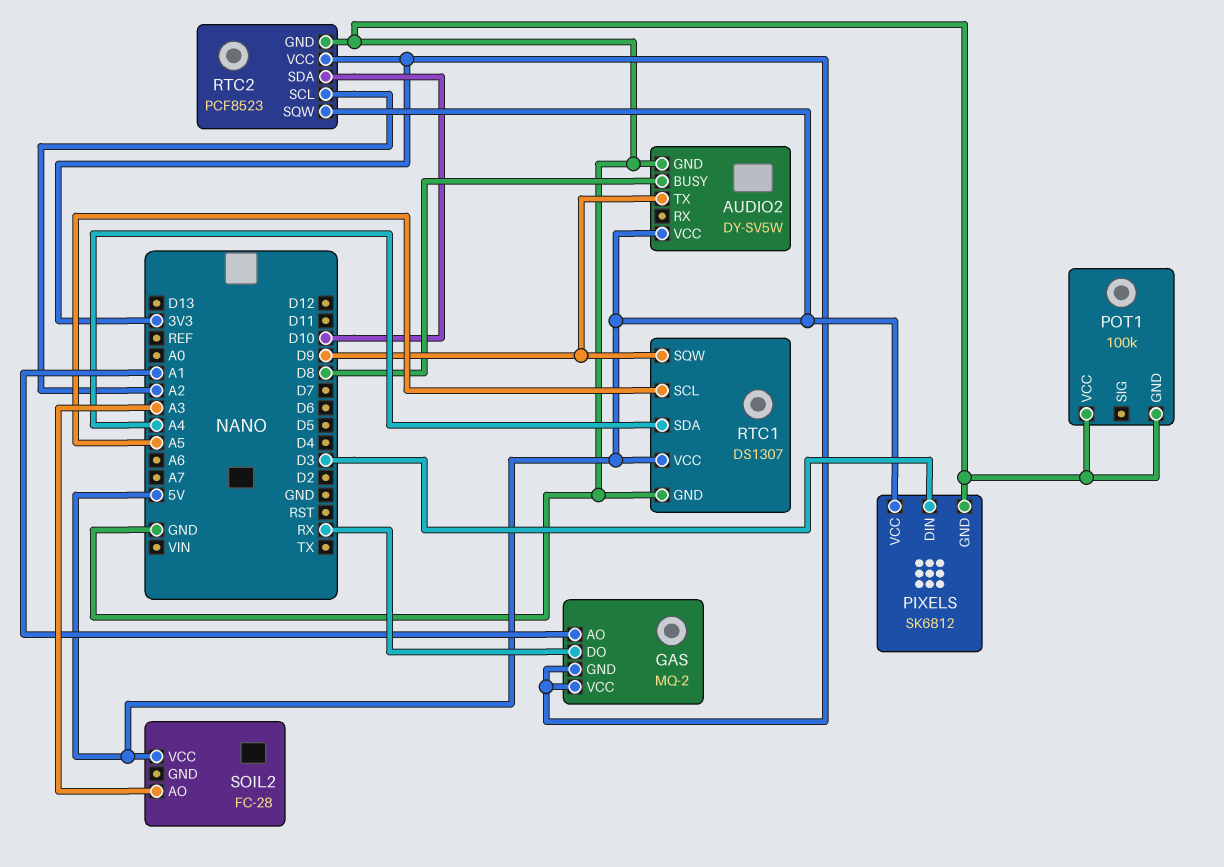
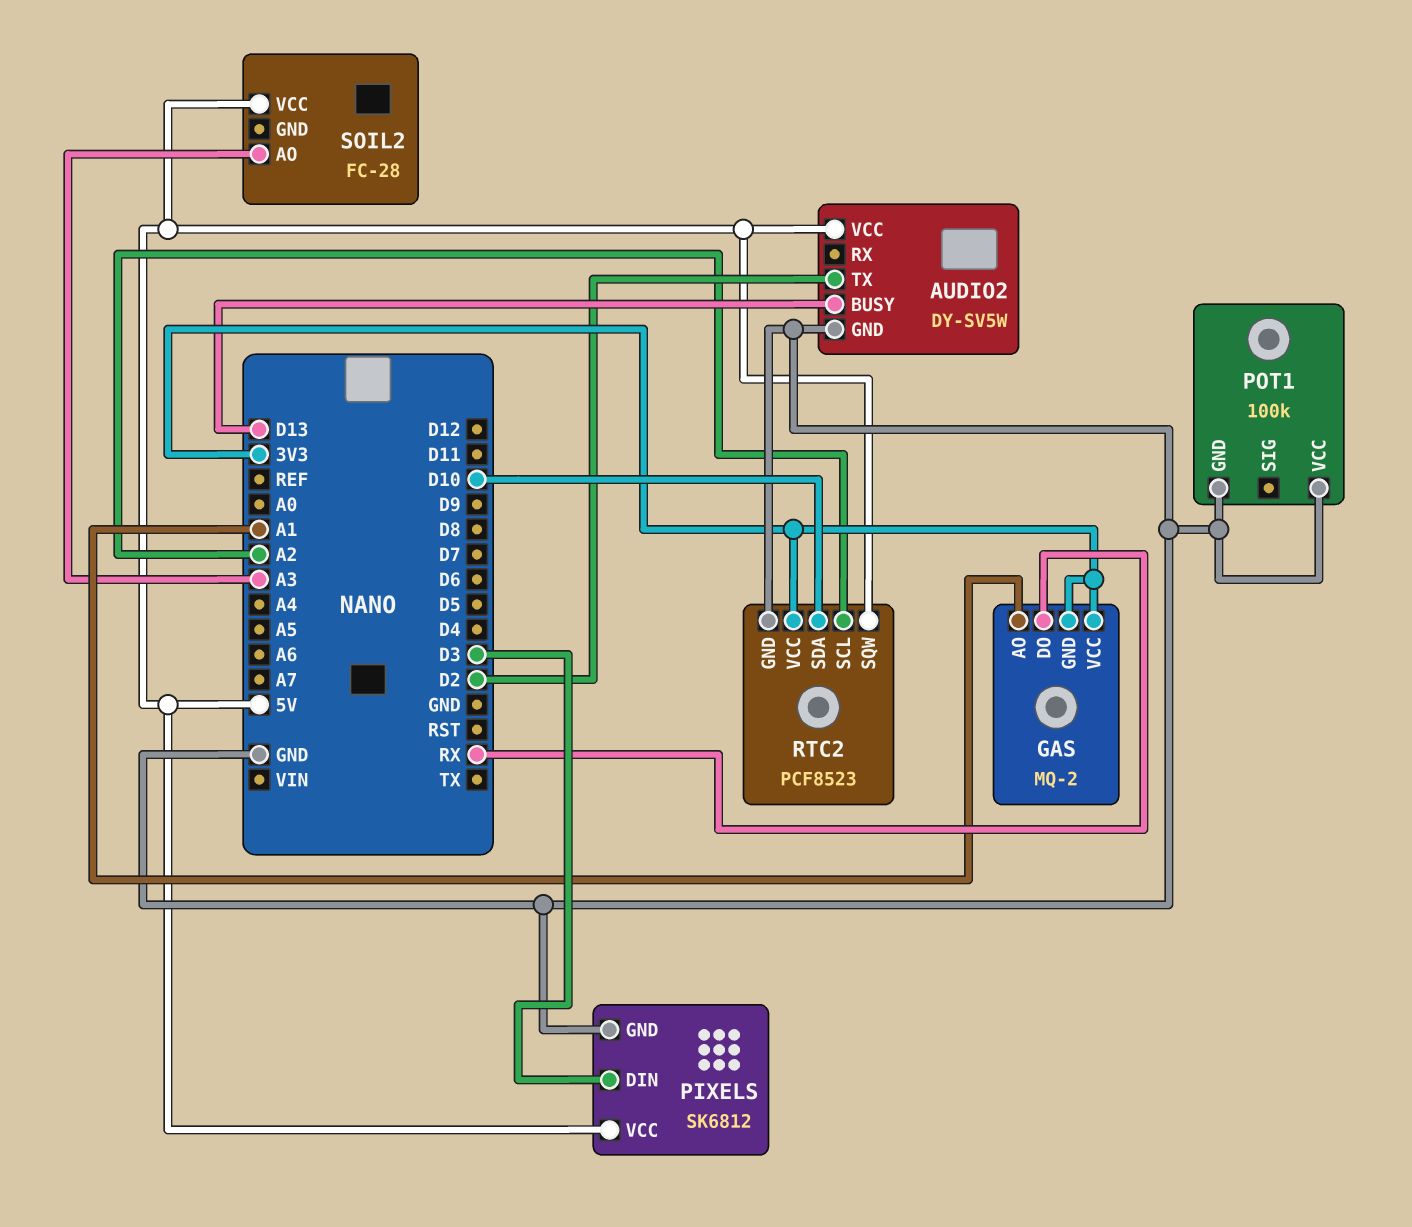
AUDIO2 pin BUSY: D8 -> D13
AUDIO2 pin TX: D9 -> D2
RTC1: DS1307 -> none
RTC1 pin GND: GND -> none
RTC1 pin SCL: A5 -> none
RTC1 pin SDA: A4 -> none
RTC1 pin SQW: D9 -> none
RTC1 pin VCC: 5V -> none

